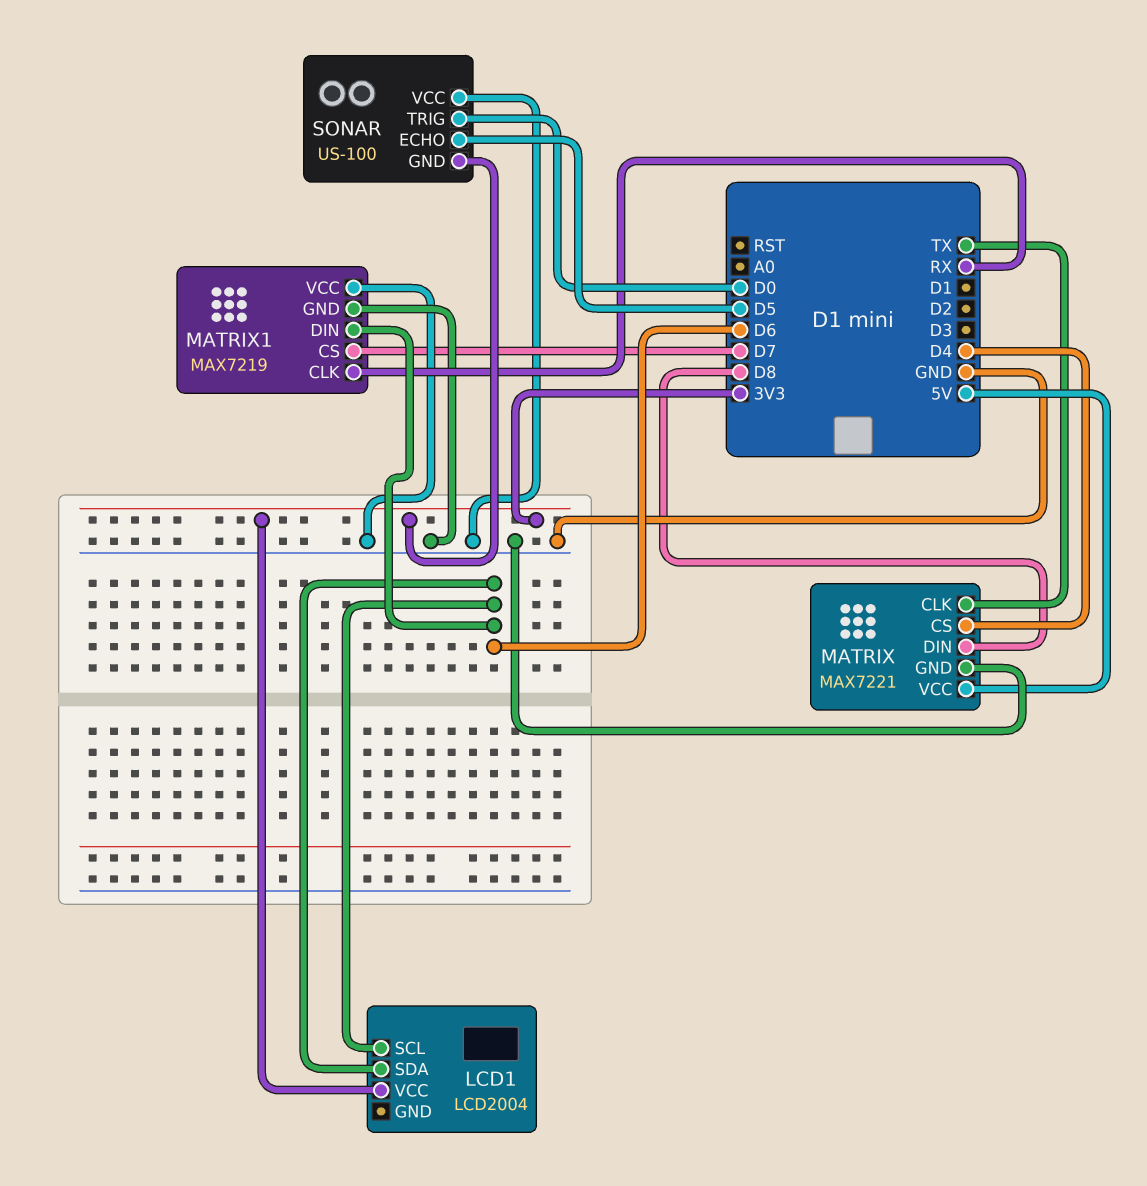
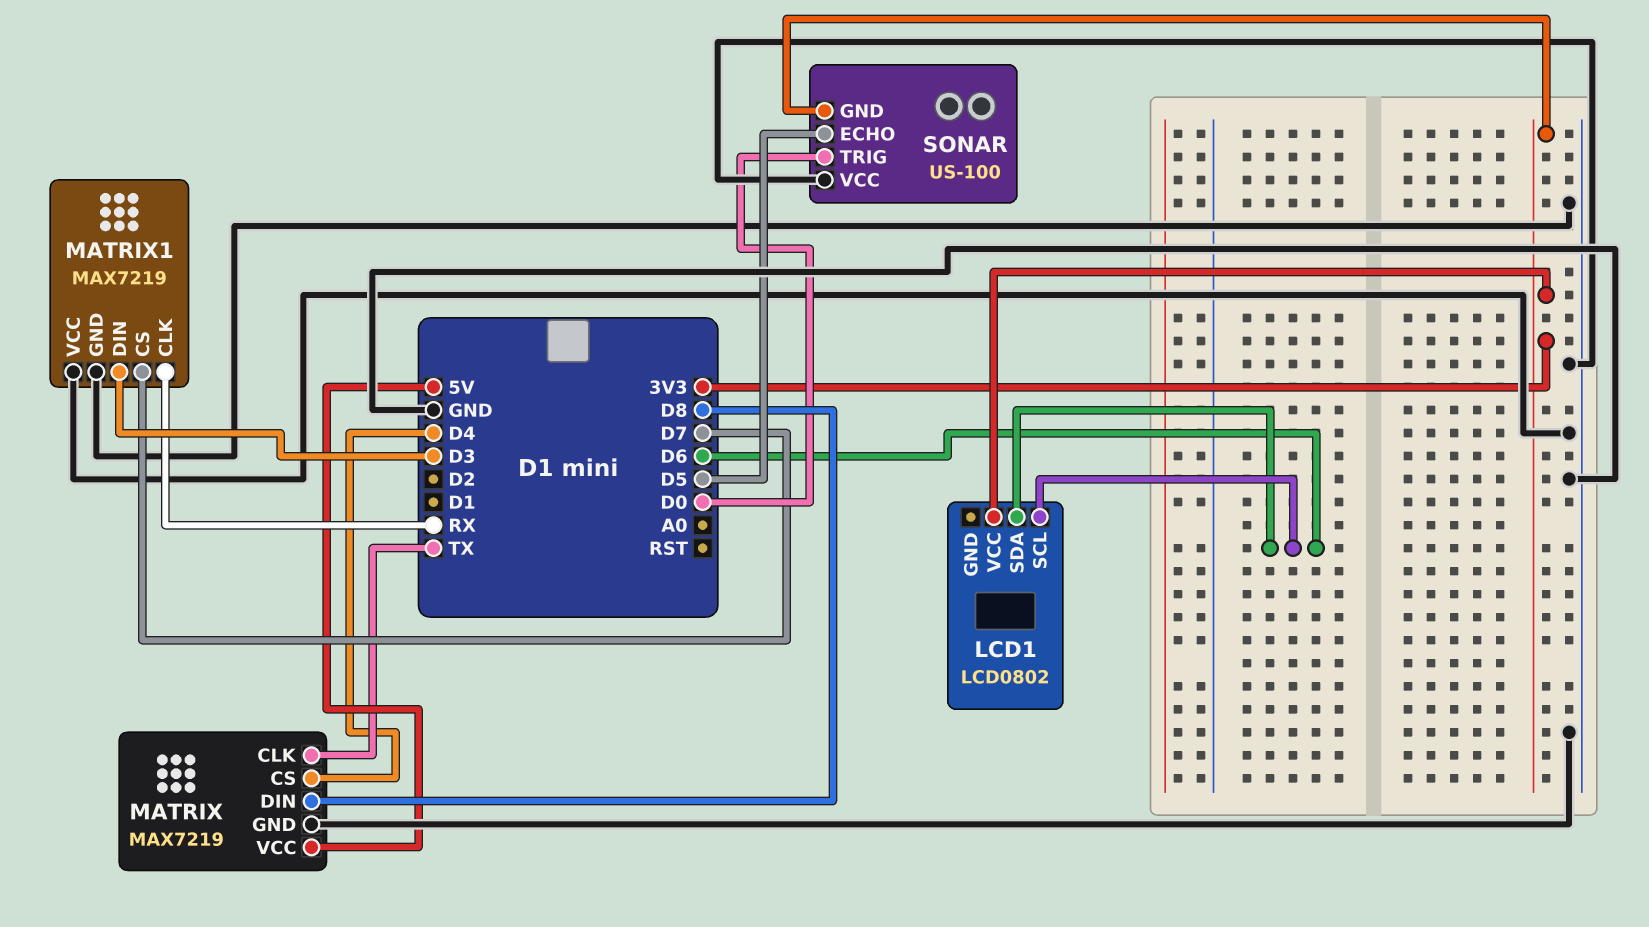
LCD1: LCD2004 -> LCD0802
MATRIX: MAX7221 -> MAX7219
MATRIX1 pin DIN: D6 -> D3

